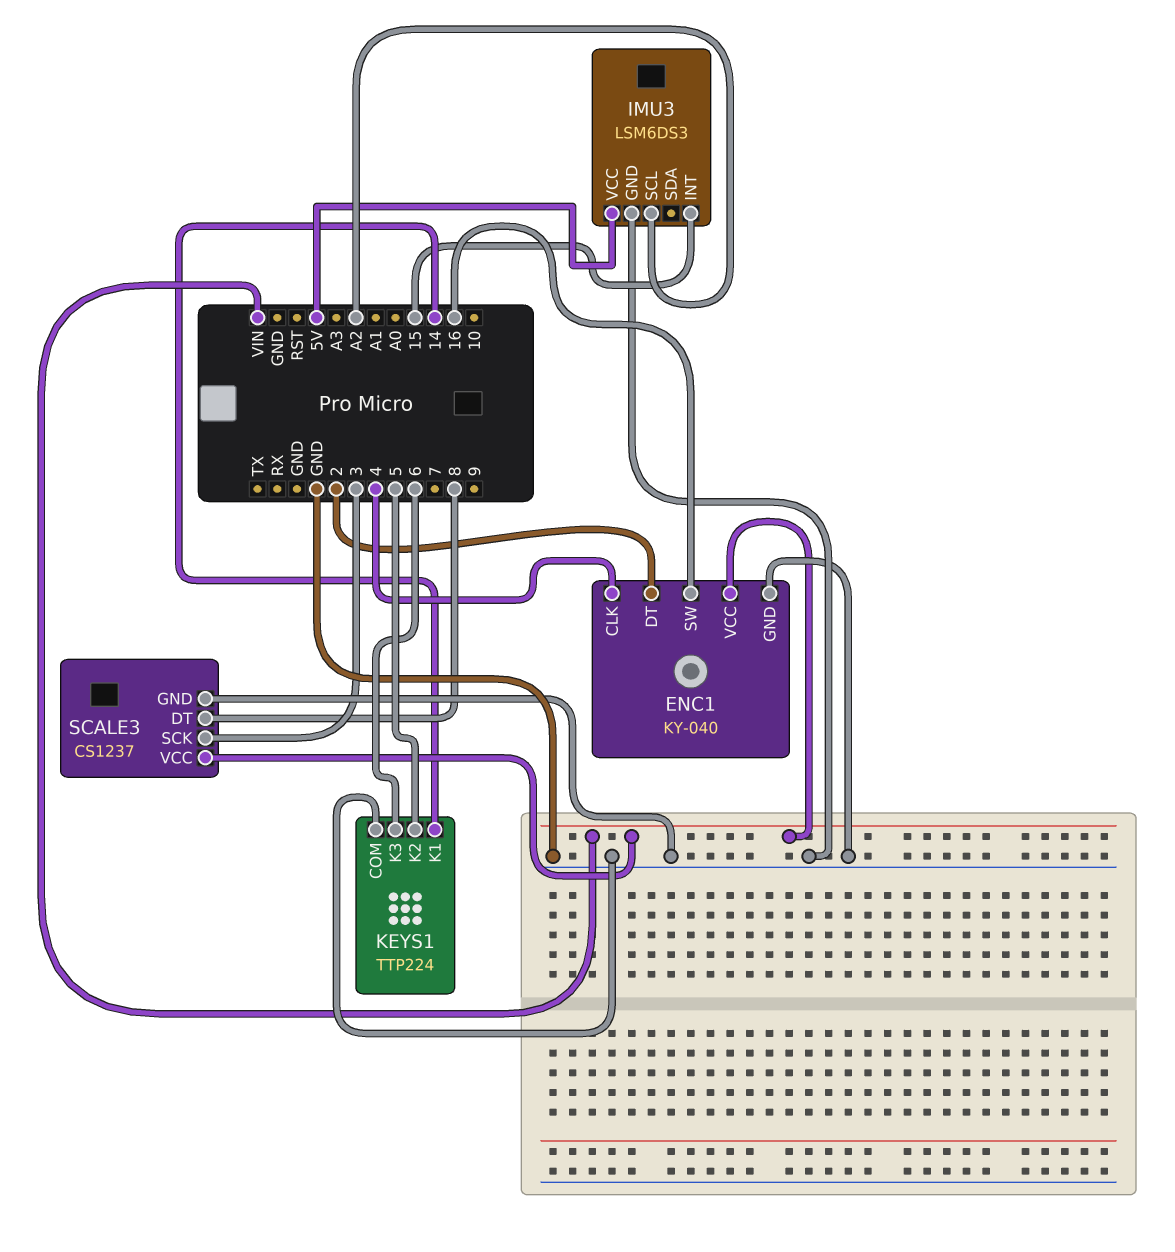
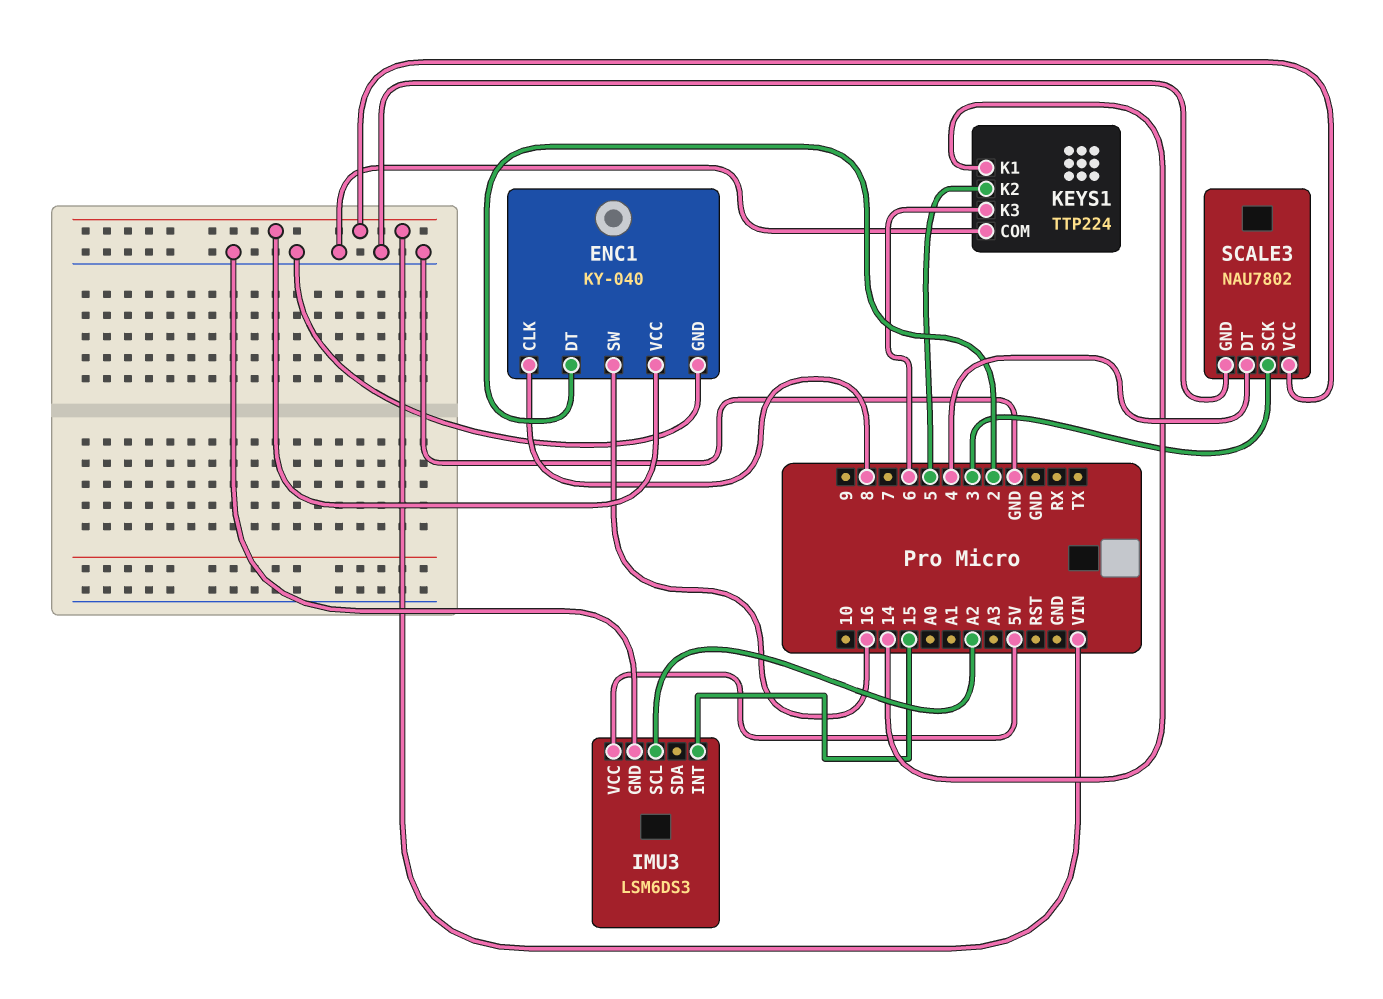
ENC1 pin CLK: 4 -> 8
SCALE3: CS1237 -> NAU7802
SCALE3 pin DT: 8 -> 4

